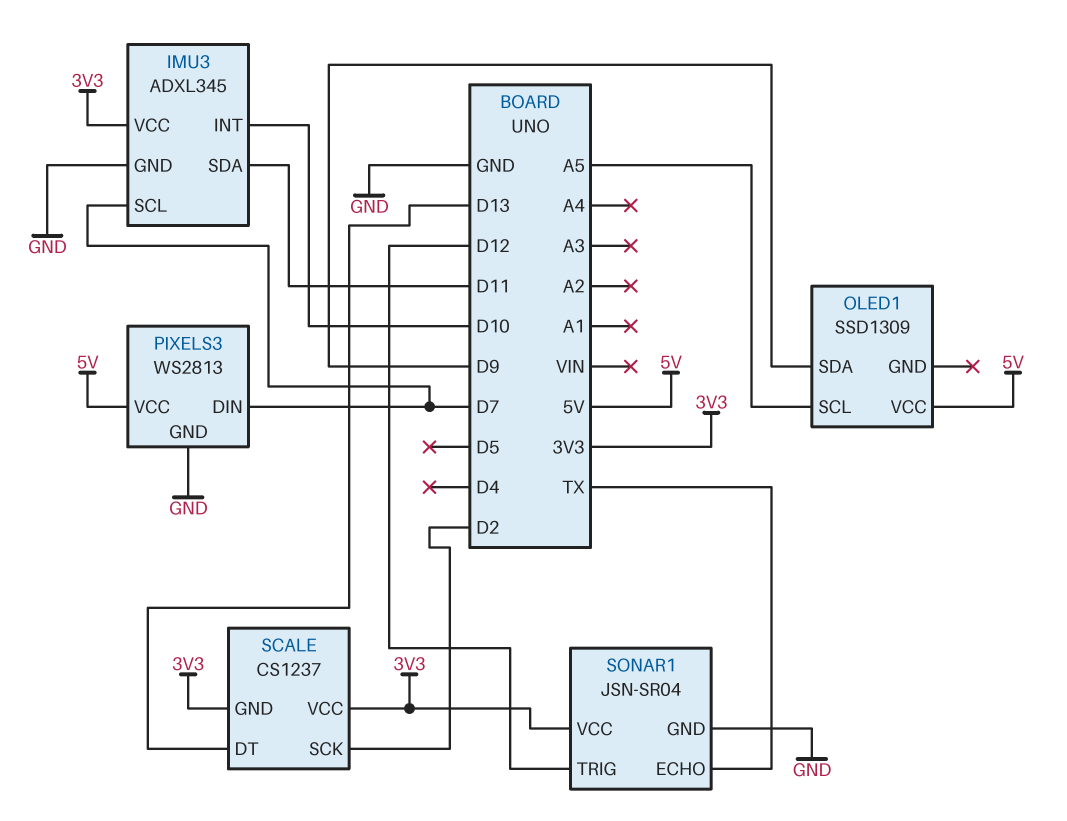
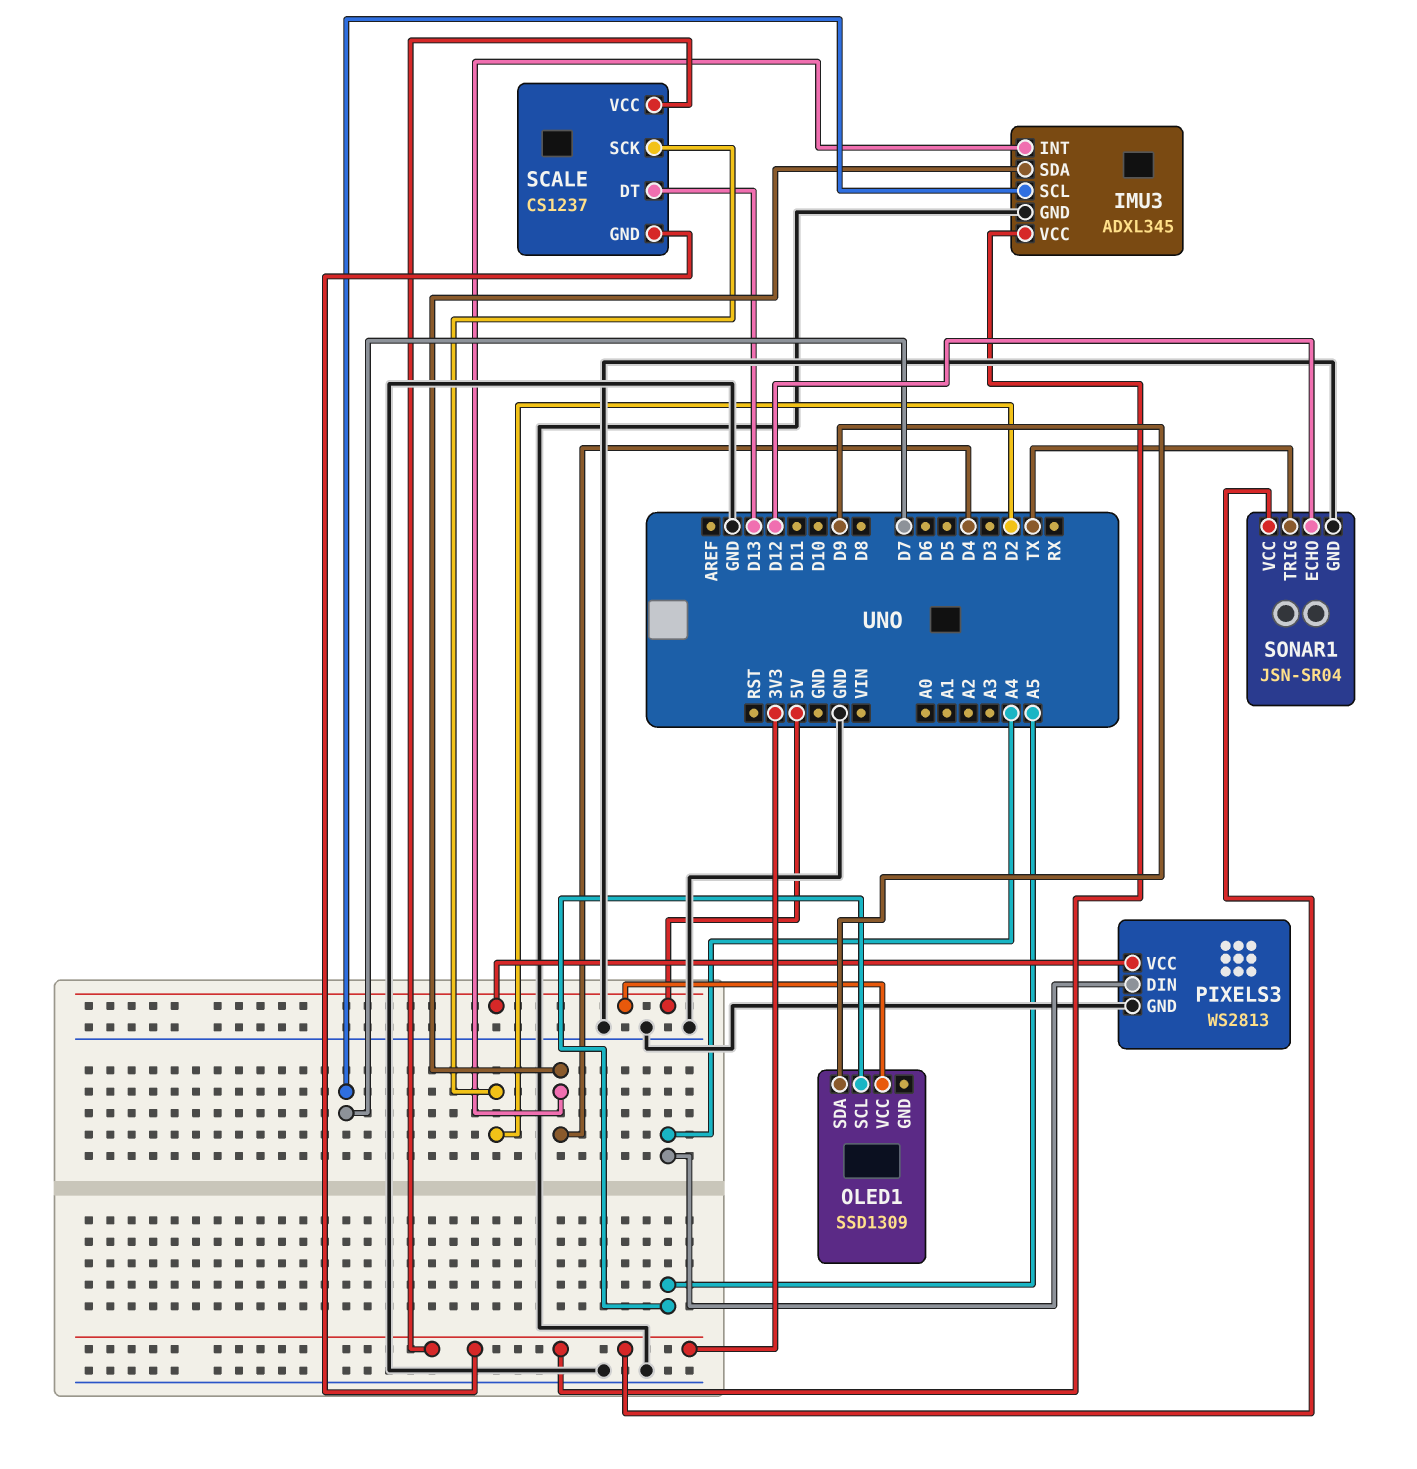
IMU3 pin INT: D10 -> D4
IMU3 pin SDA: D11 -> D4
PIXELS3 pin DIN: D7 -> A4
SONAR1 pin ECHO: TX -> D12
SONAR1 pin TRIG: D12 -> TX

